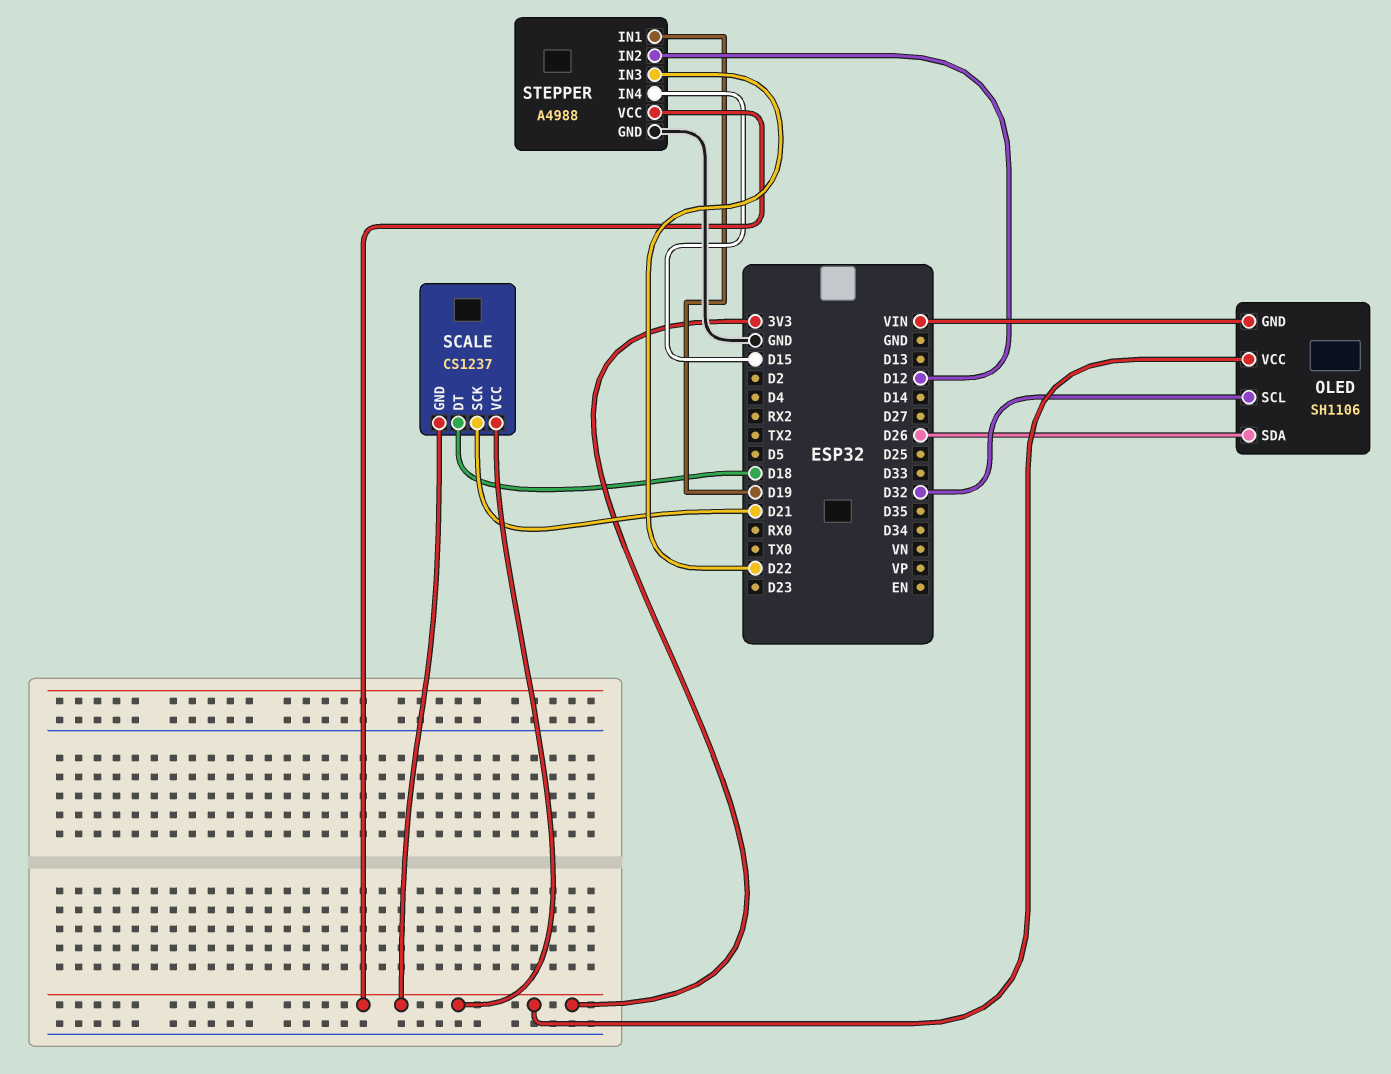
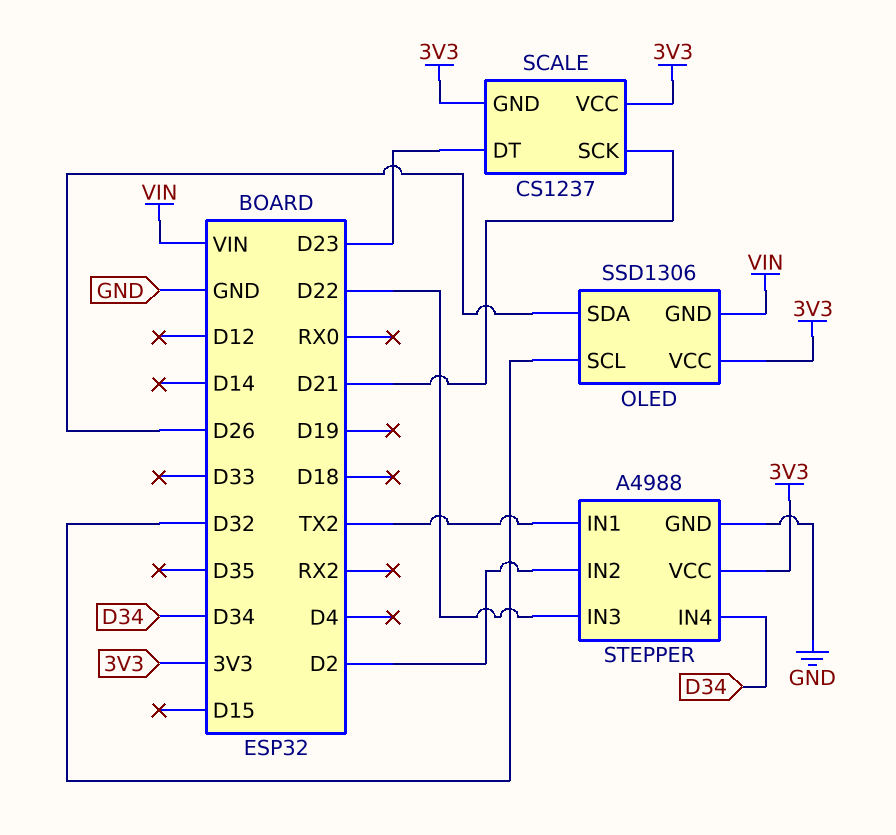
OLED: SH1106 -> SSD1306
SCALE pin DT: D18 -> D23
STEPPER pin IN1: D19 -> TX2
STEPPER pin IN2: D12 -> D2
STEPPER pin IN4: D15 -> D34

